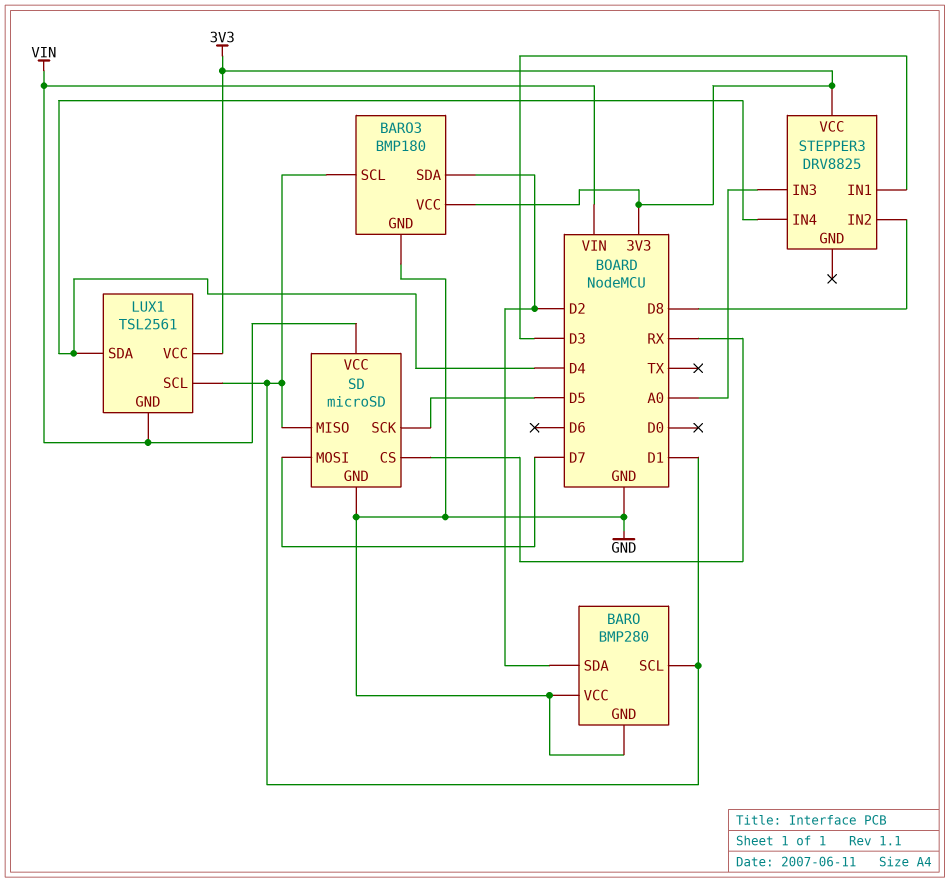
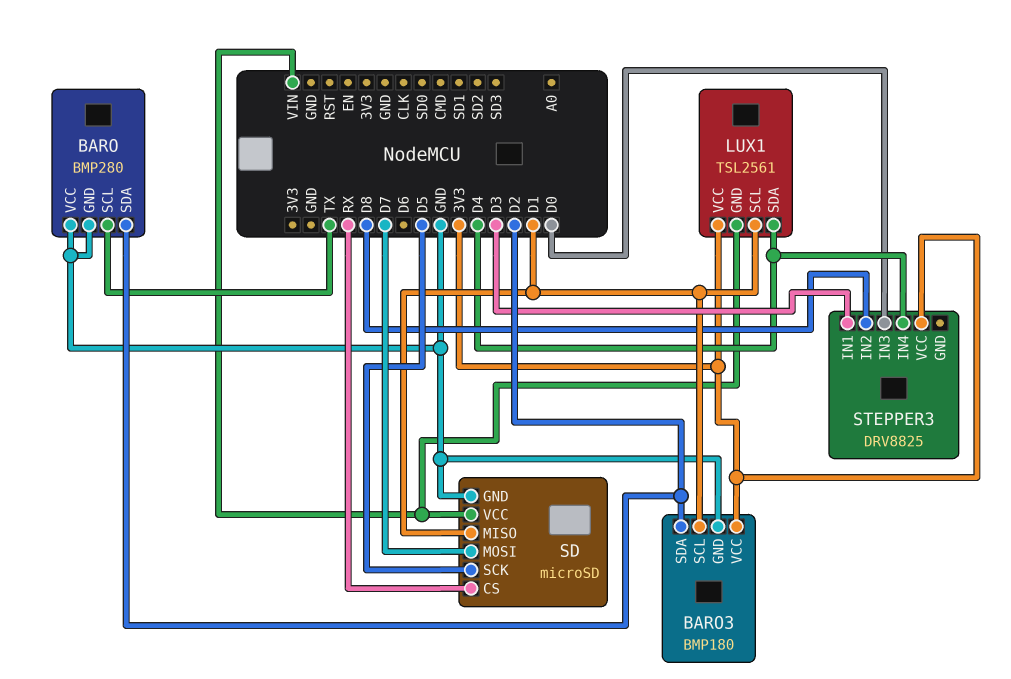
BARO pin SCL: D1 -> TX
STEPPER3 pin IN3: A0 -> D0

